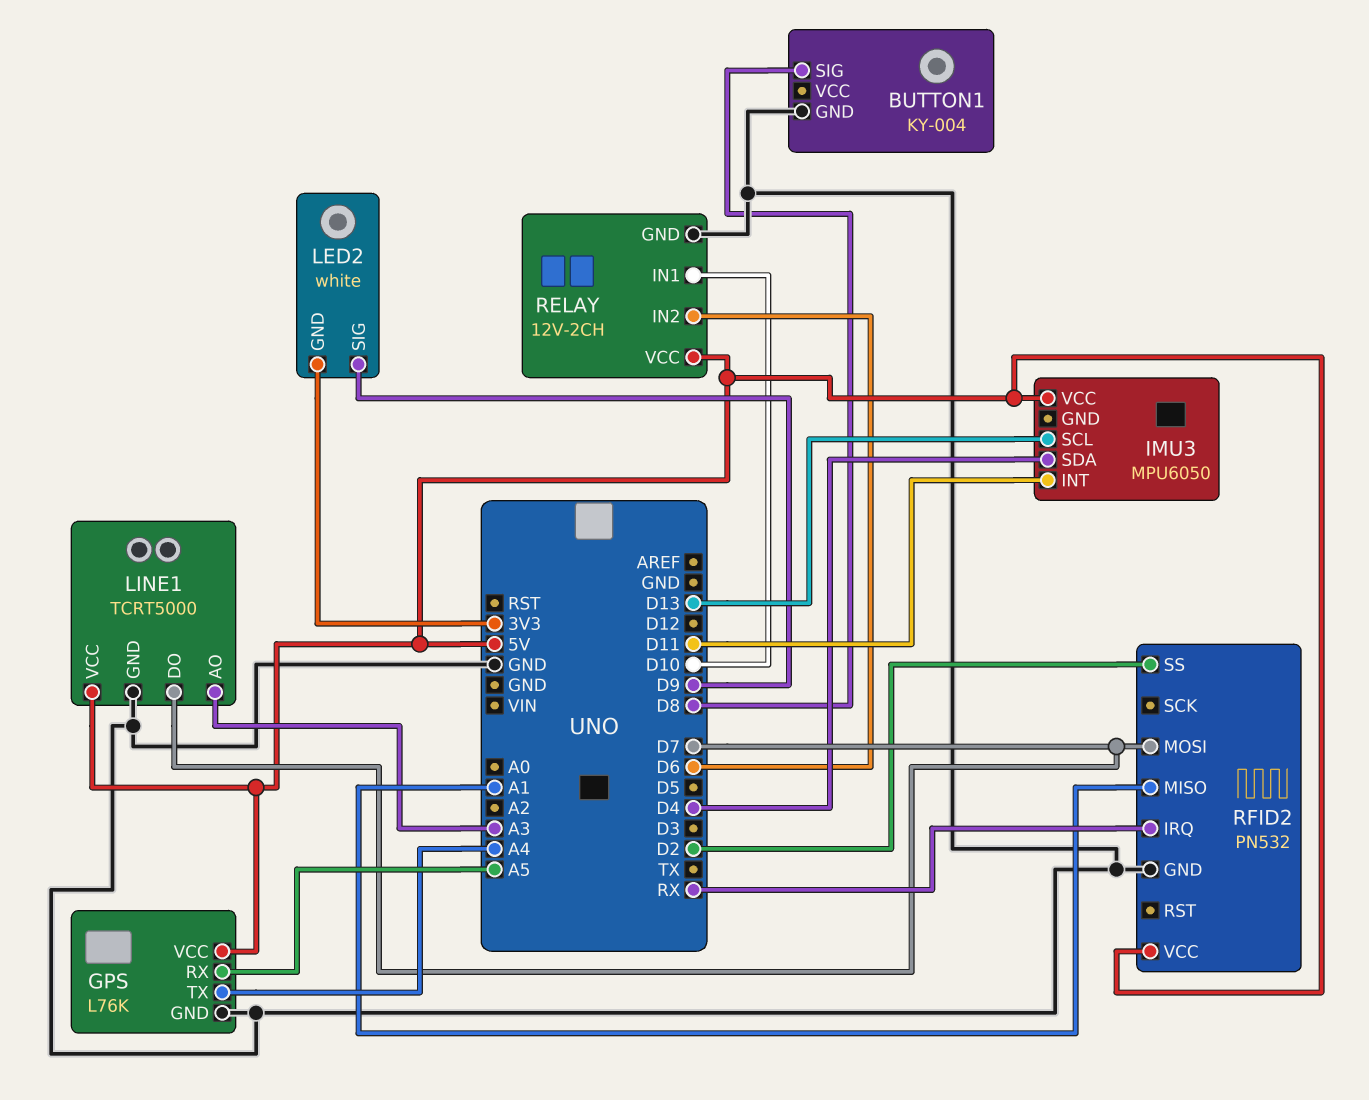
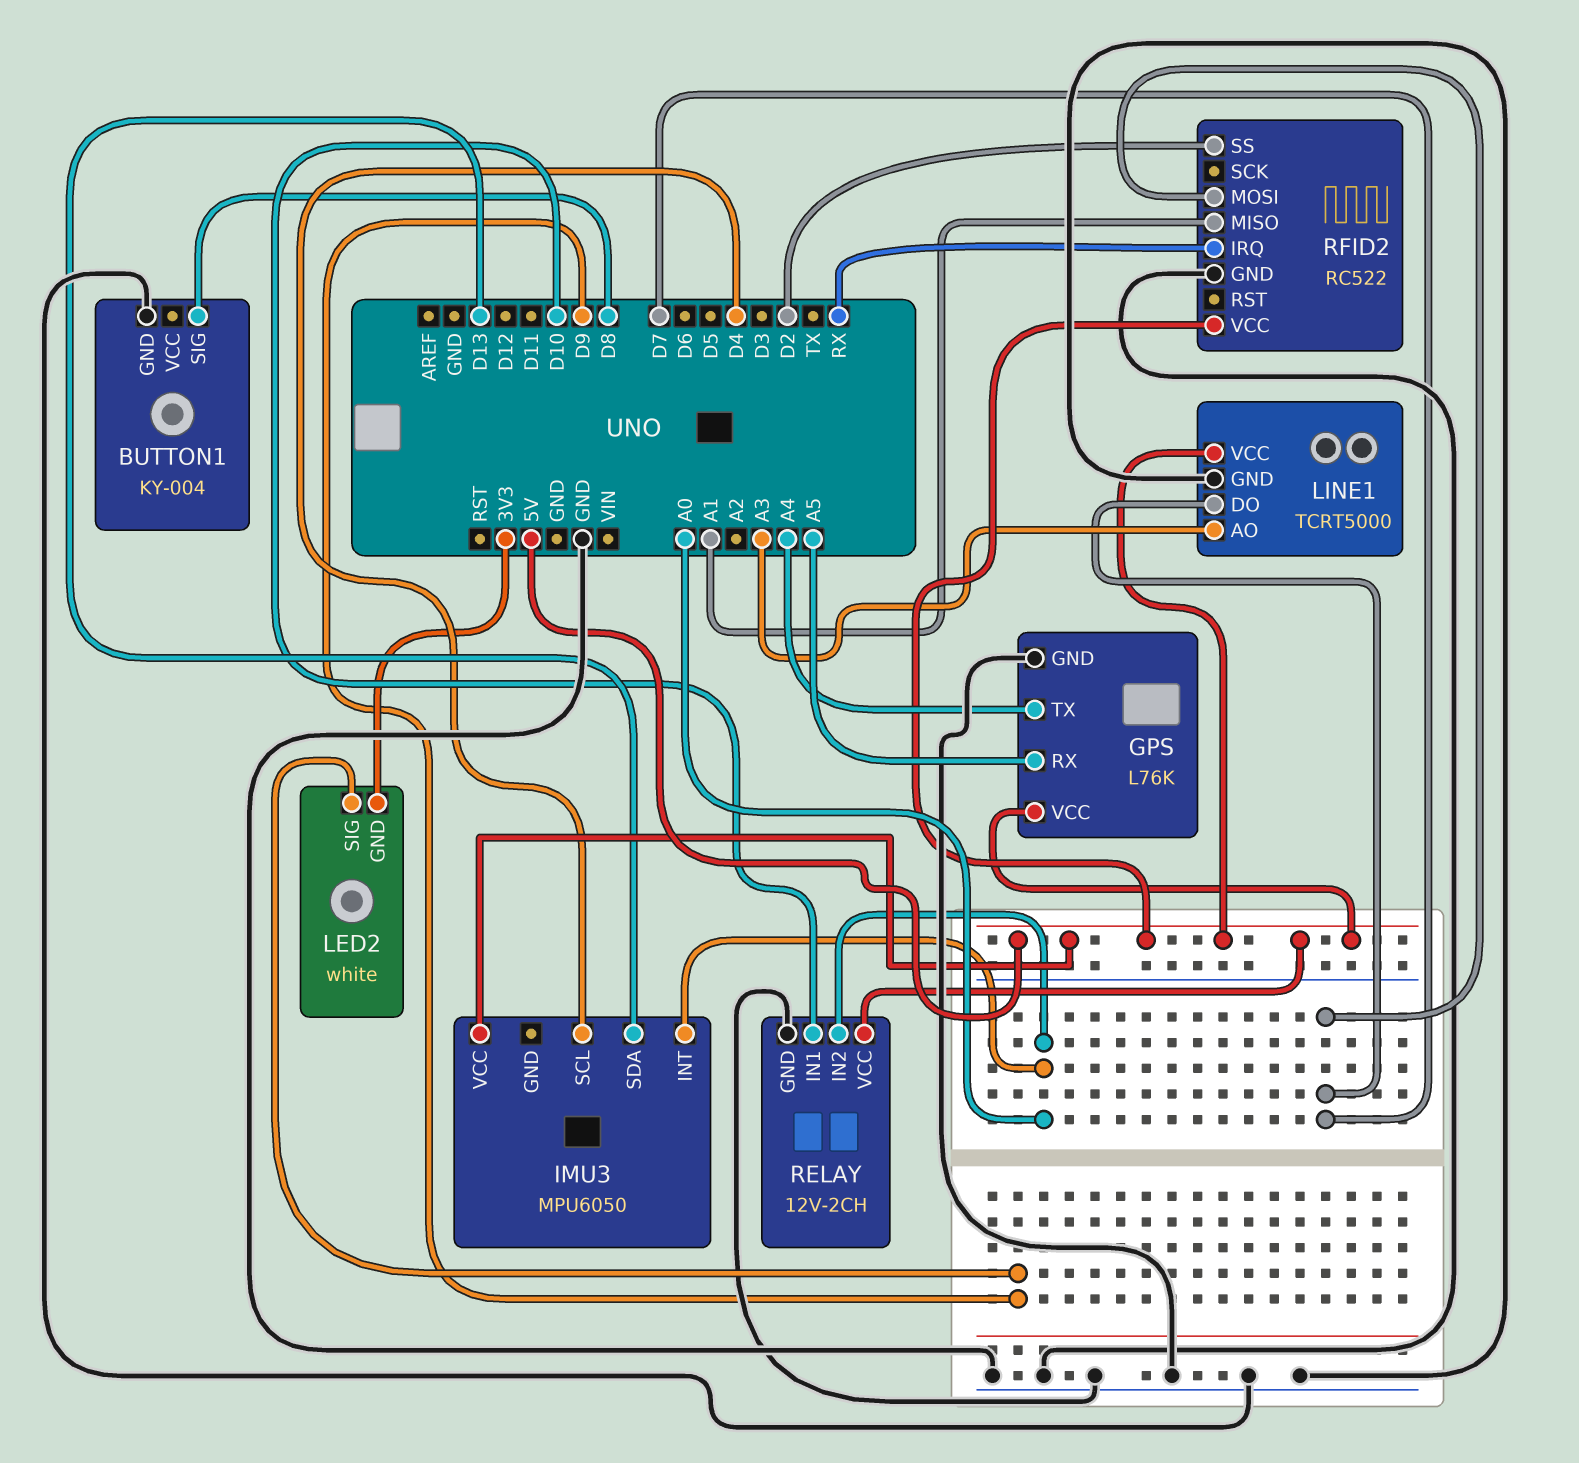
IMU3 pin INT: D11 -> A0
IMU3 pin SCL: D13 -> D4
IMU3 pin SDA: D4 -> D13
RELAY pin IN2: D6 -> A0
RFID2: PN532 -> RC522

